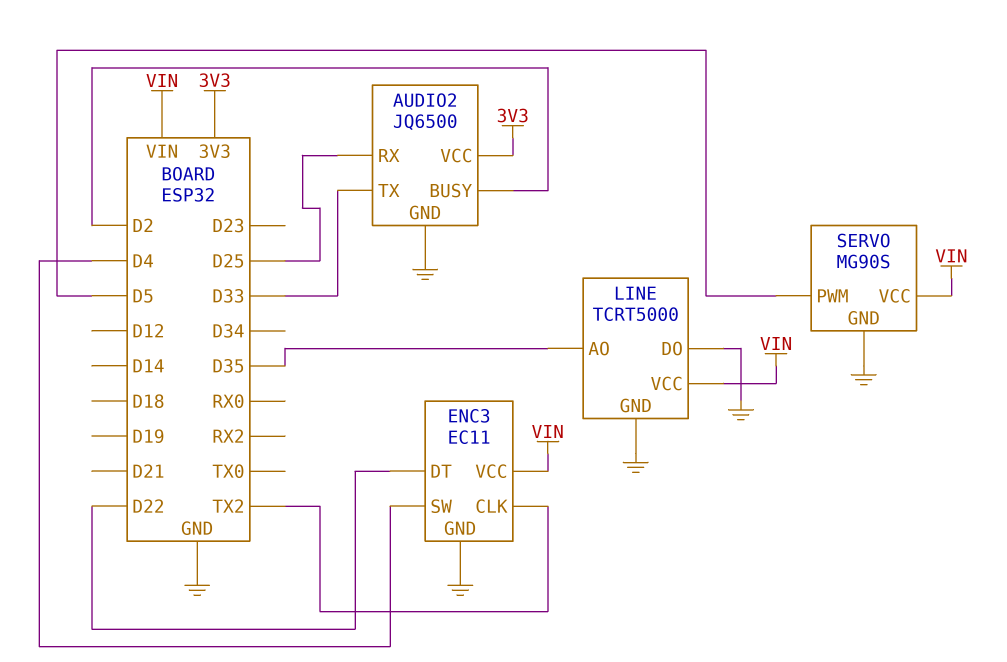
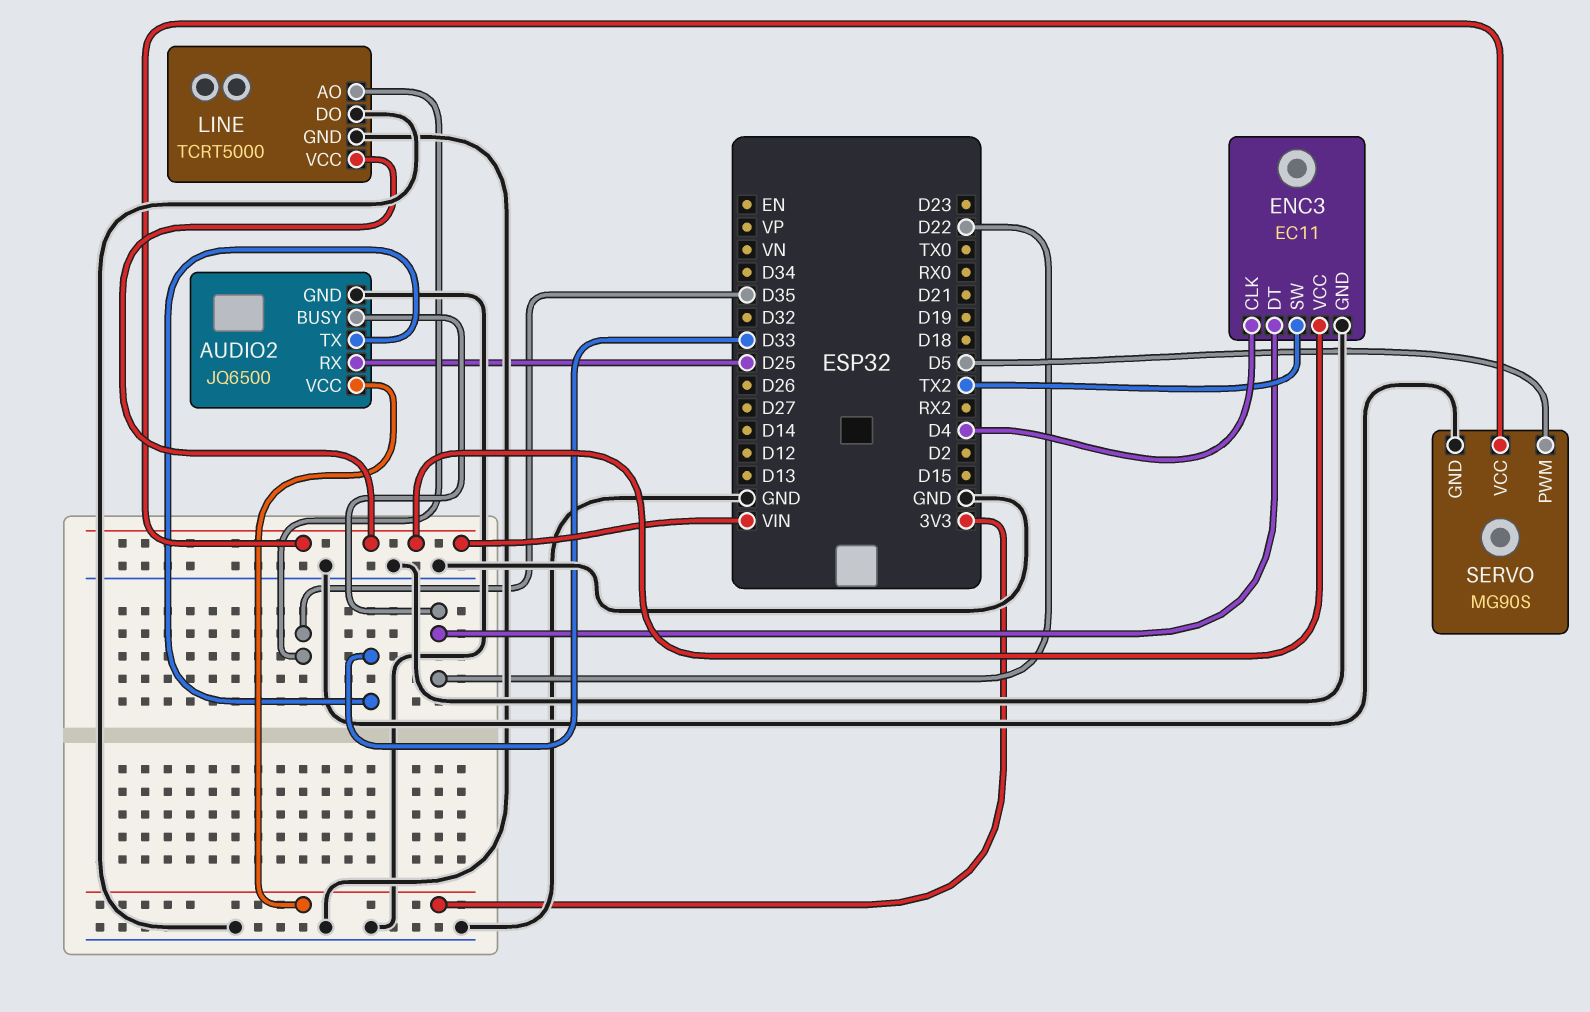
AUDIO2 pin BUSY: D2 -> D22
ENC3 pin CLK: TX2 -> D4
ENC3 pin SW: D4 -> TX2

